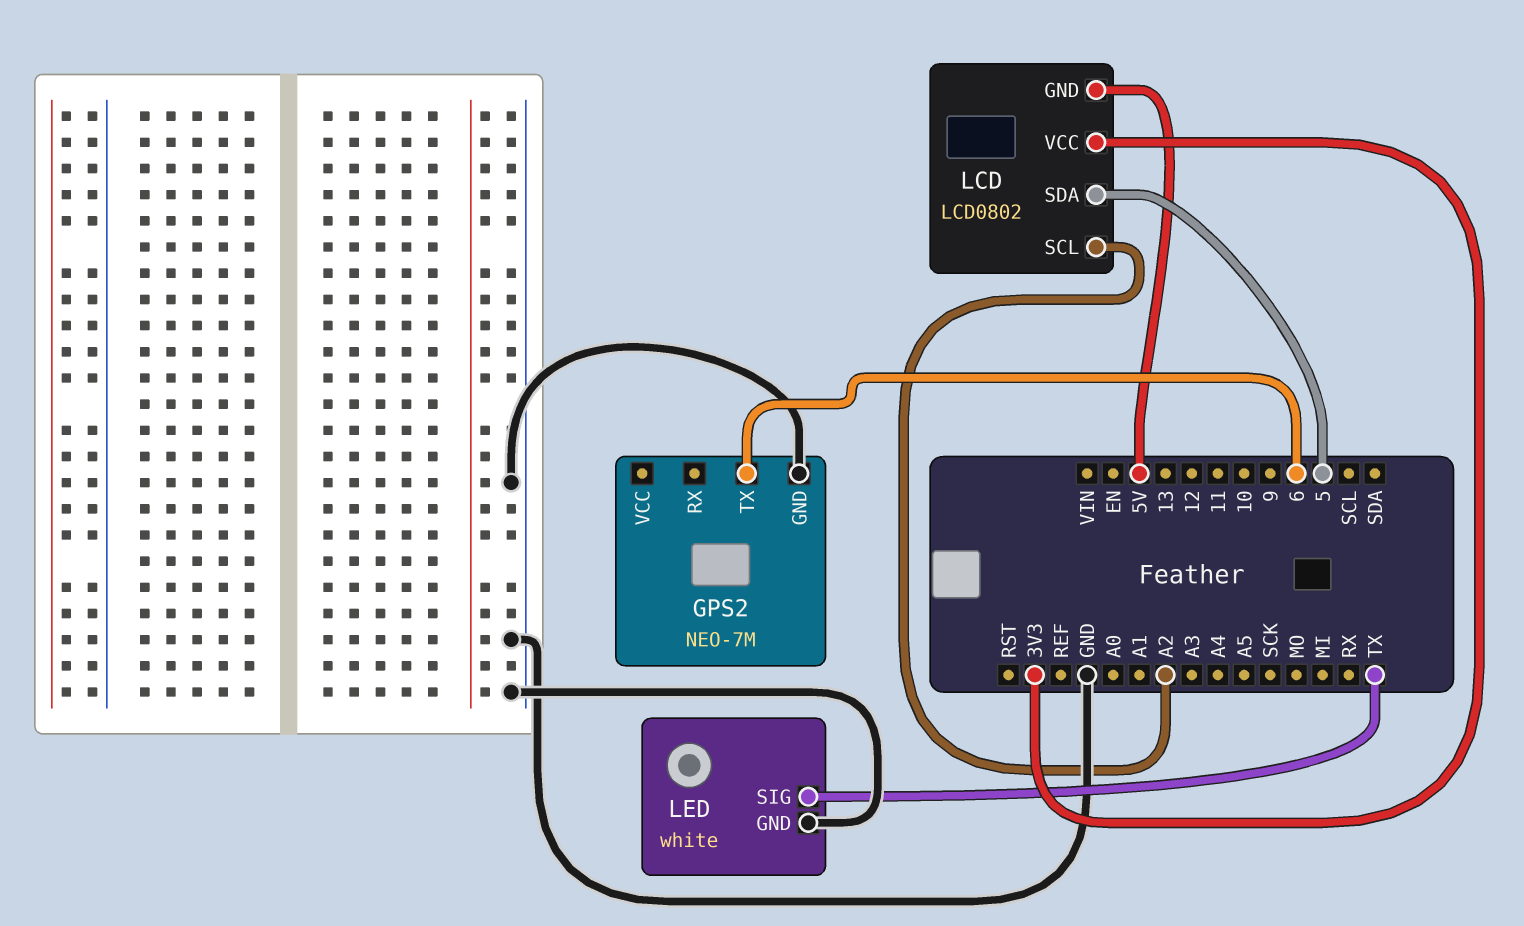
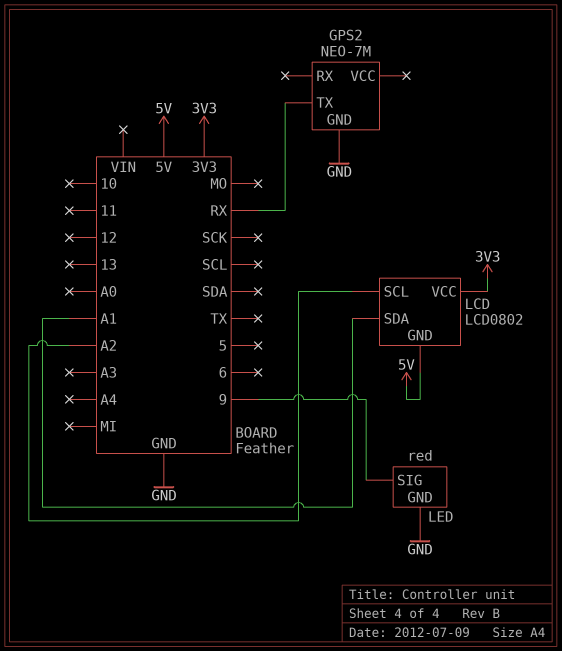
GPS2 pin TX: 6 -> RX
LCD pin SDA: 5 -> A1
LED: white -> red
LED pin SIG: TX -> 9

